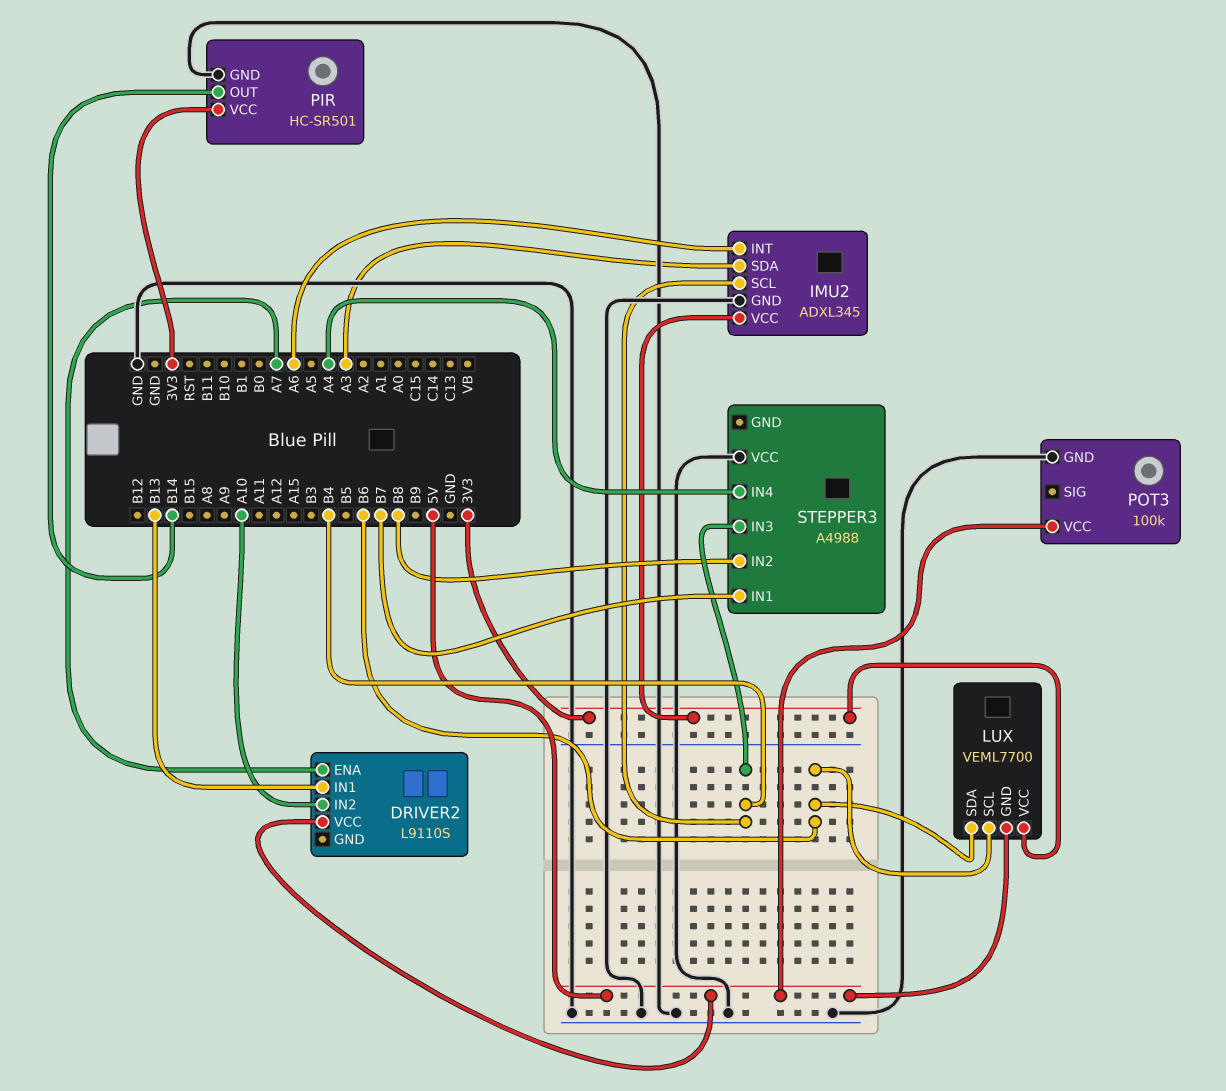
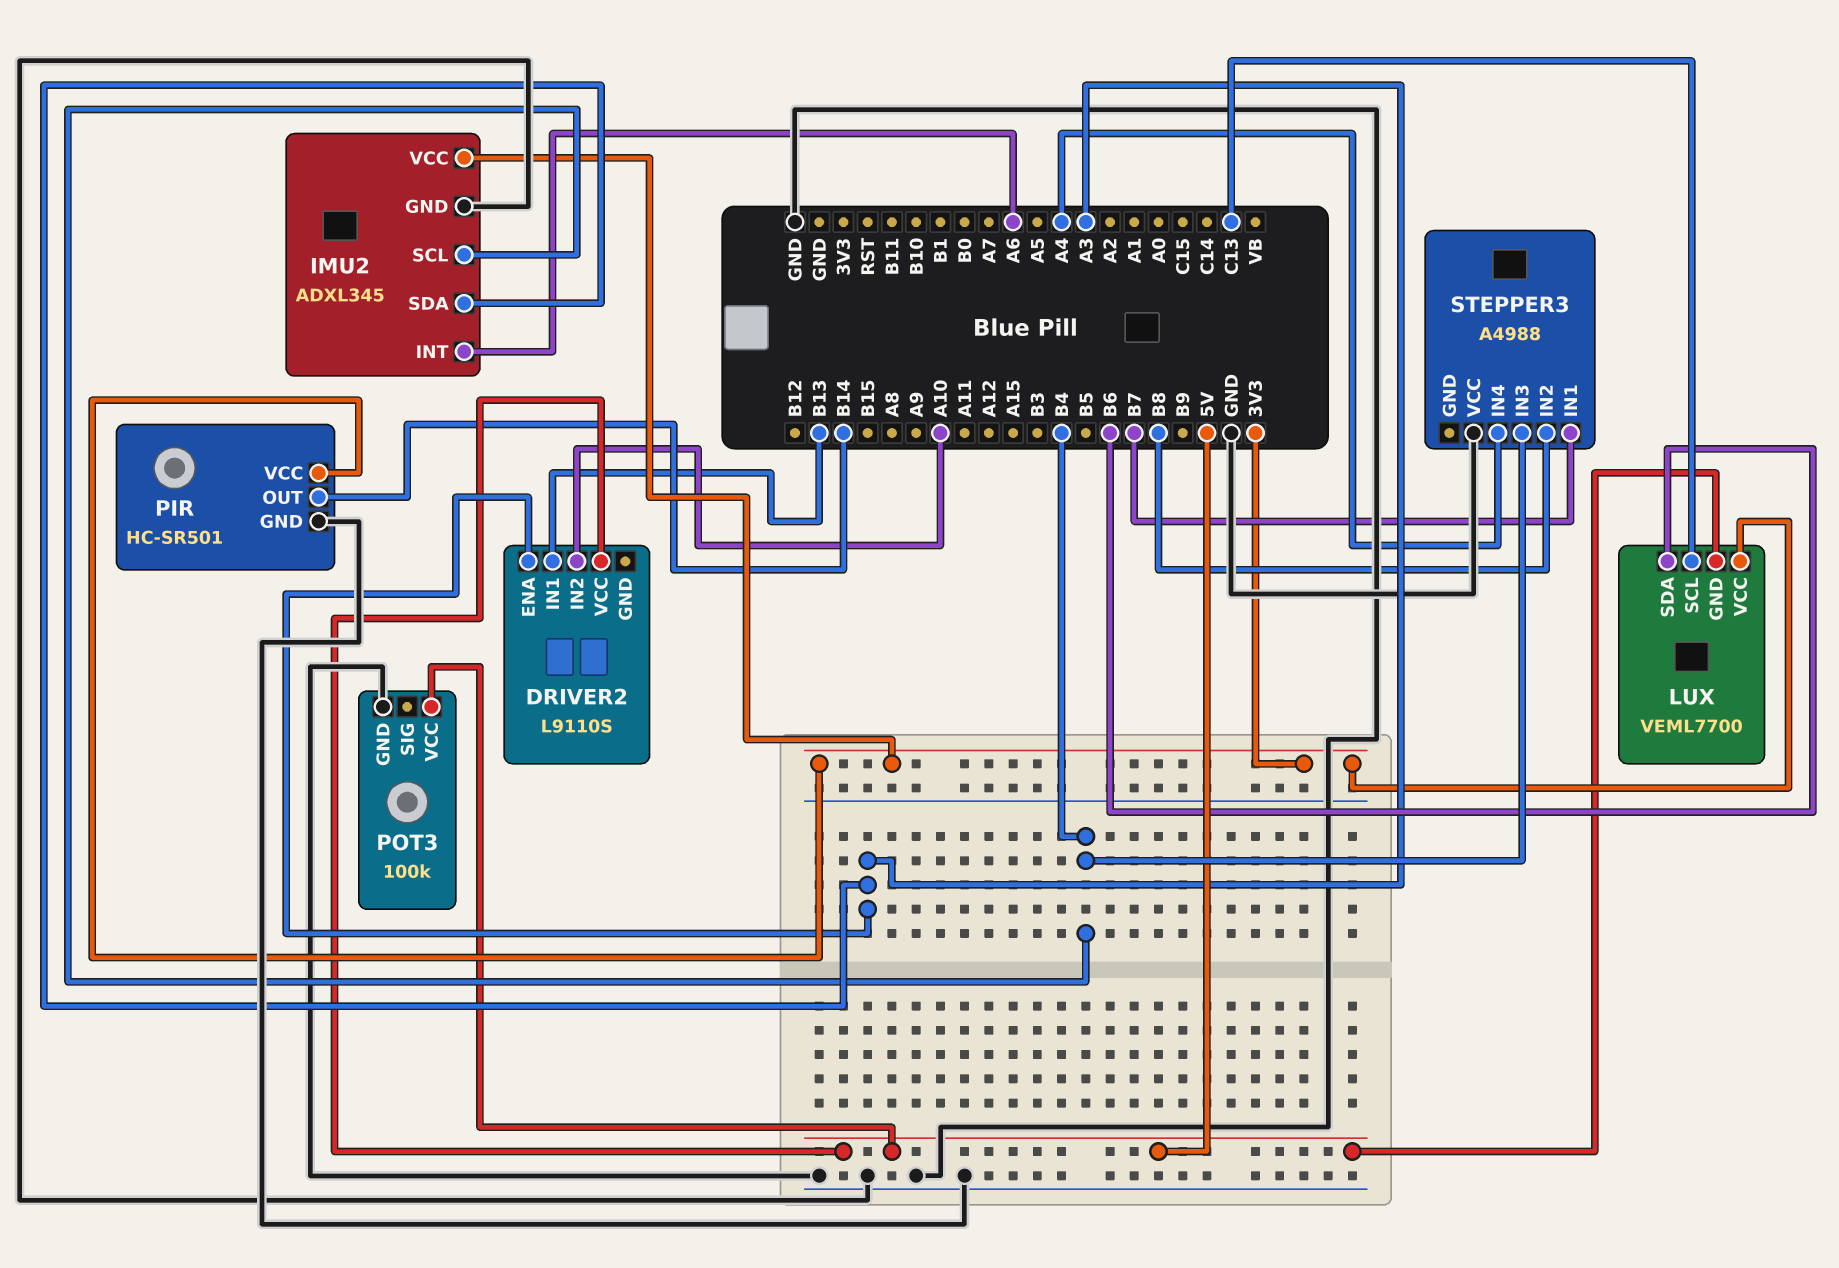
DRIVER2 pin ENA: A7 -> A3
LUX pin SCL: B6 -> C13

